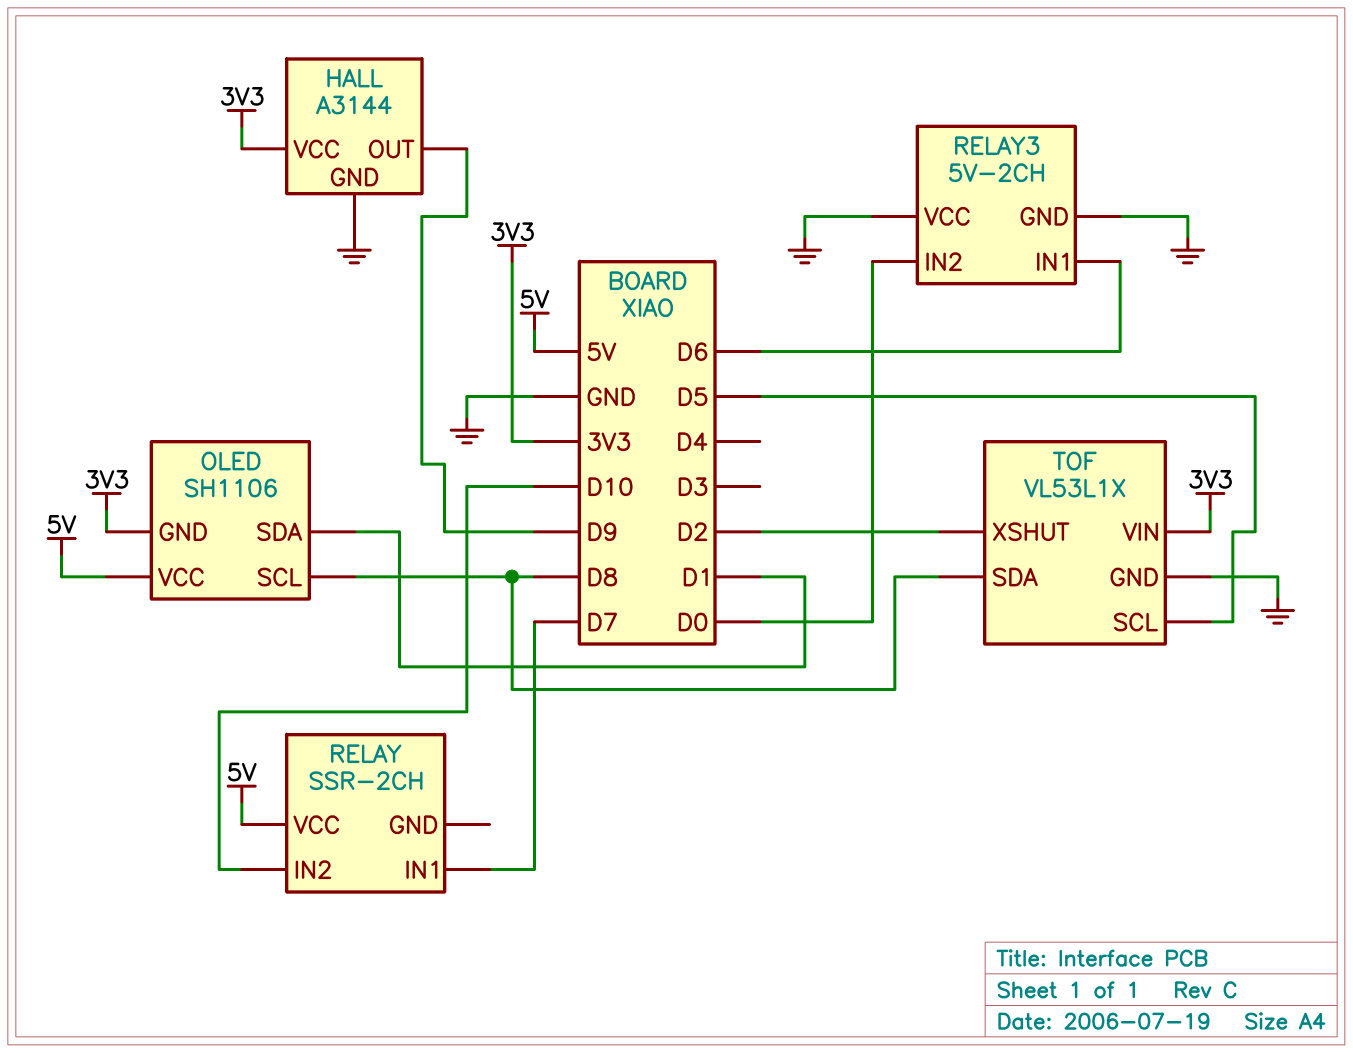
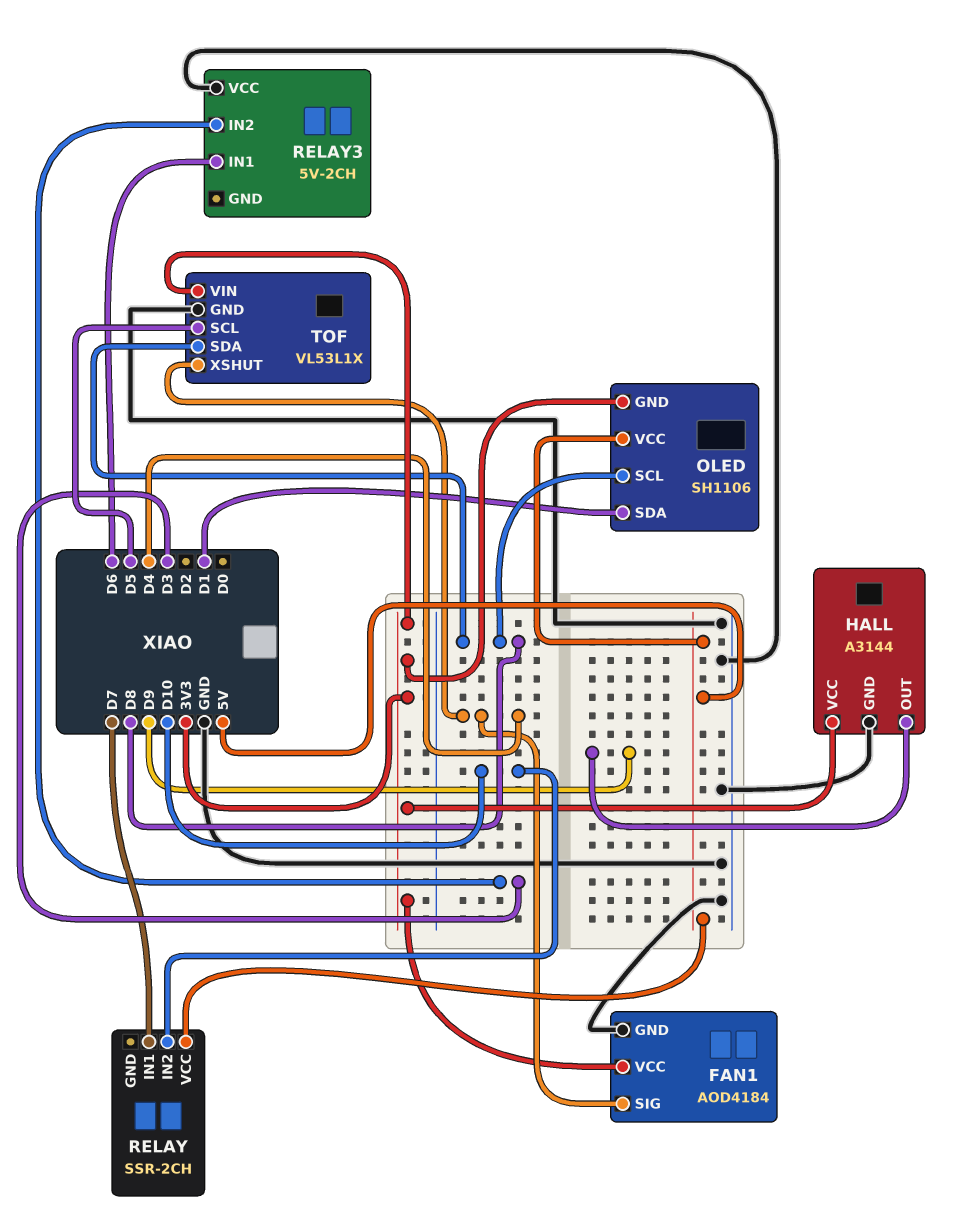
FAN1: none -> AOD4184
FAN1 pin GND: none -> GND
FAN1 pin SIG: none -> D4
FAN1 pin VCC: none -> 3V3
RELAY3 pin GND: GND -> none
RELAY3 pin IN2: D0 -> D3
TOF pin XSHUT: D2 -> D4

